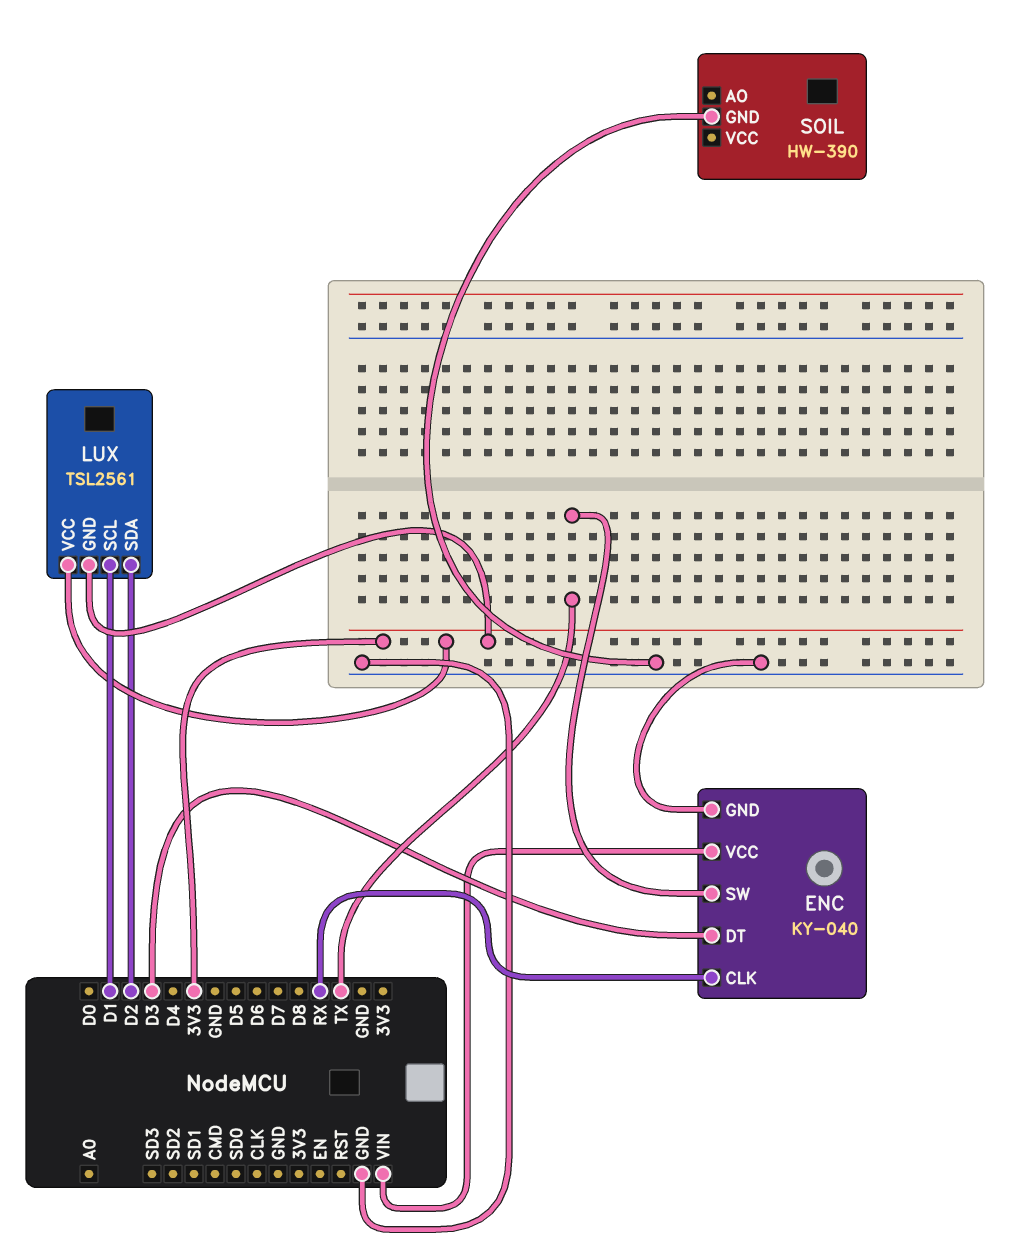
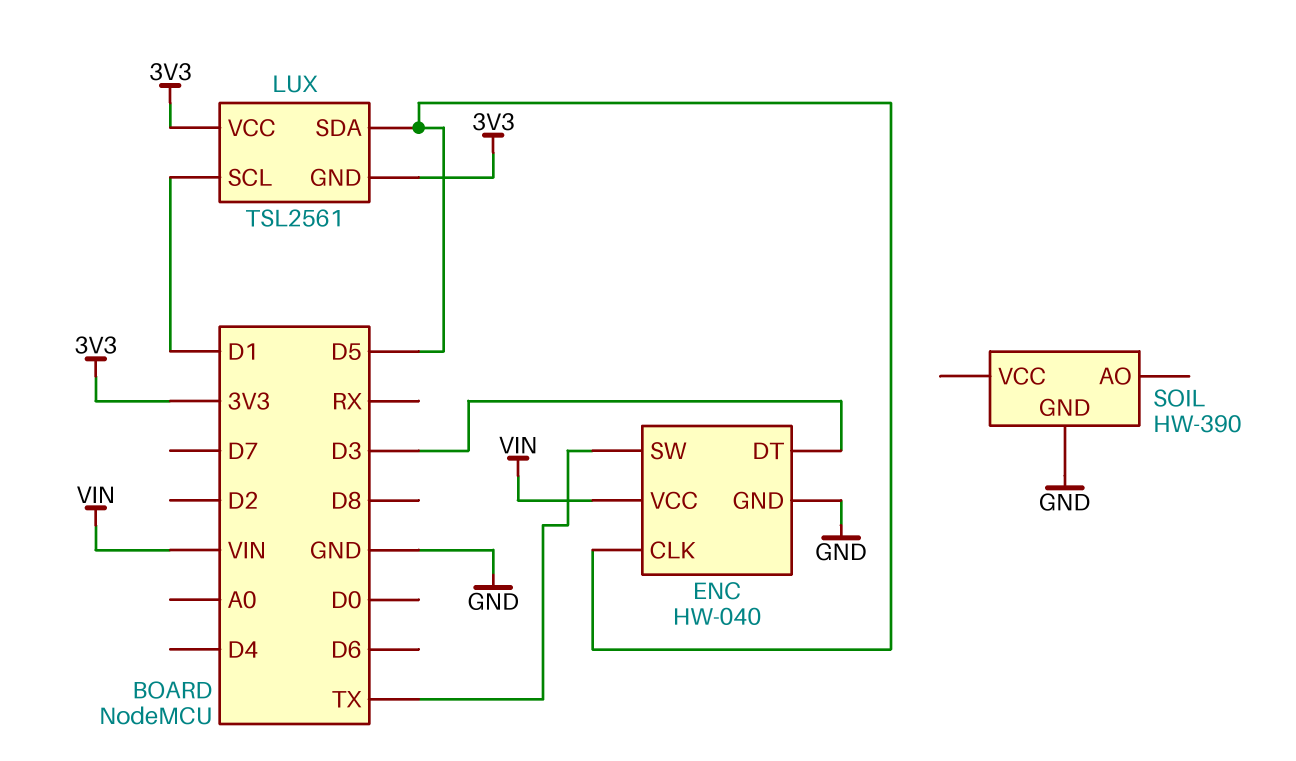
ENC: KY-040 -> HW-040
ENC pin CLK: RX -> D5
LUX pin SDA: D2 -> D5

